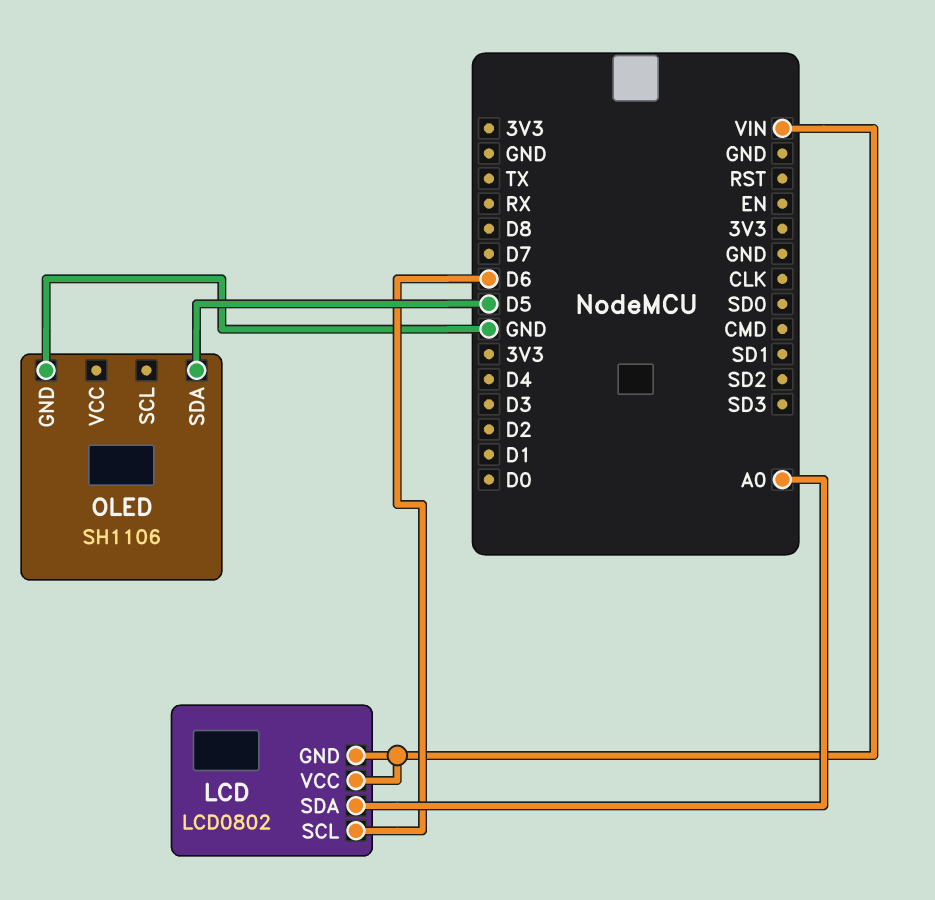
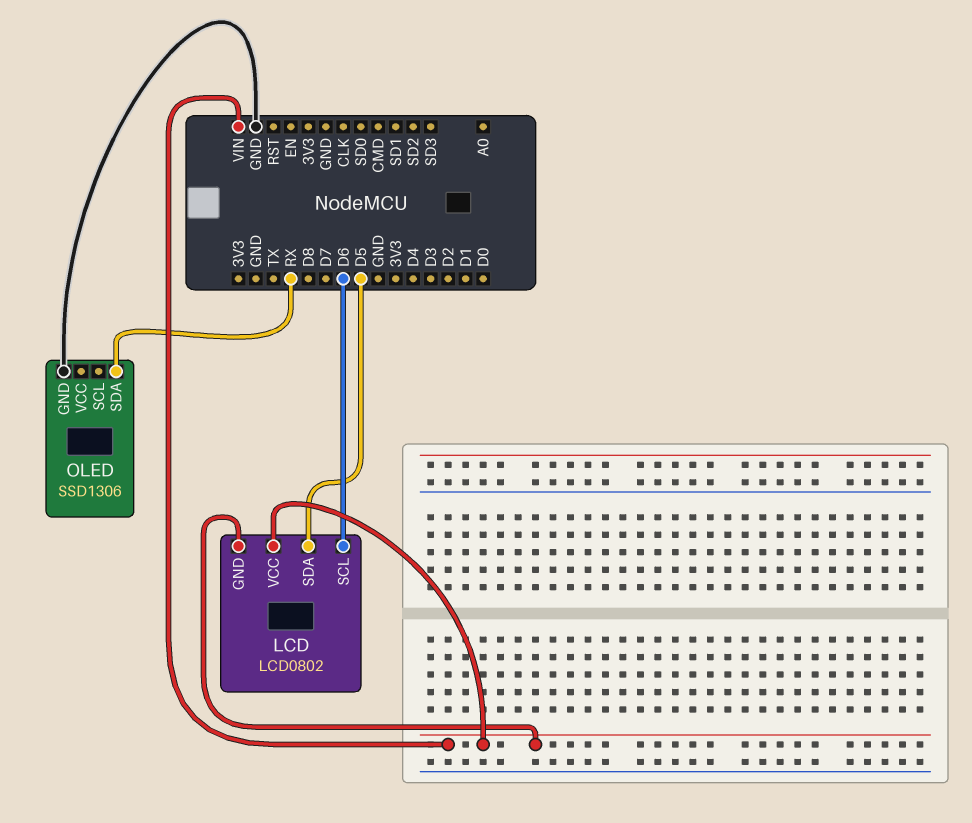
LCD pin SDA: A0 -> D5
OLED: SH1106 -> SSD1306
OLED pin SDA: D5 -> RX

